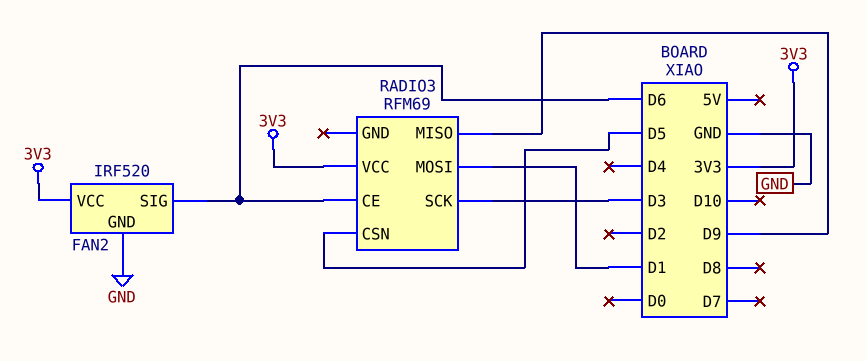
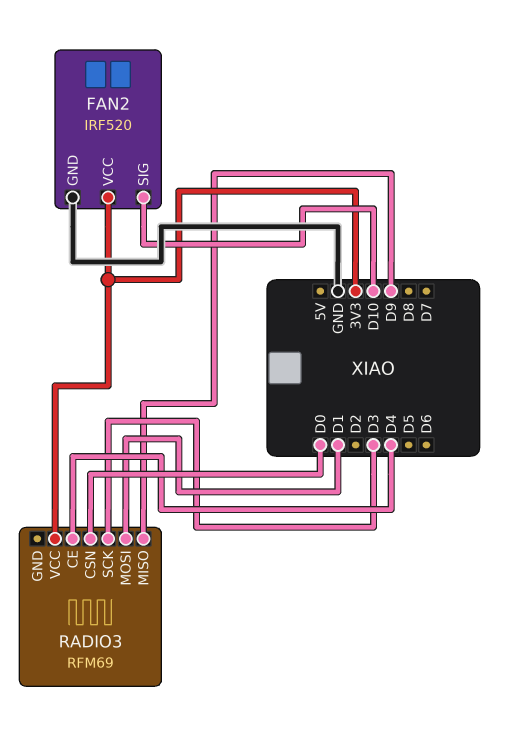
FAN2 pin SIG: D6 -> D10
RADIO3 pin CE: D6 -> D4
RADIO3 pin CSN: D5 -> D0

